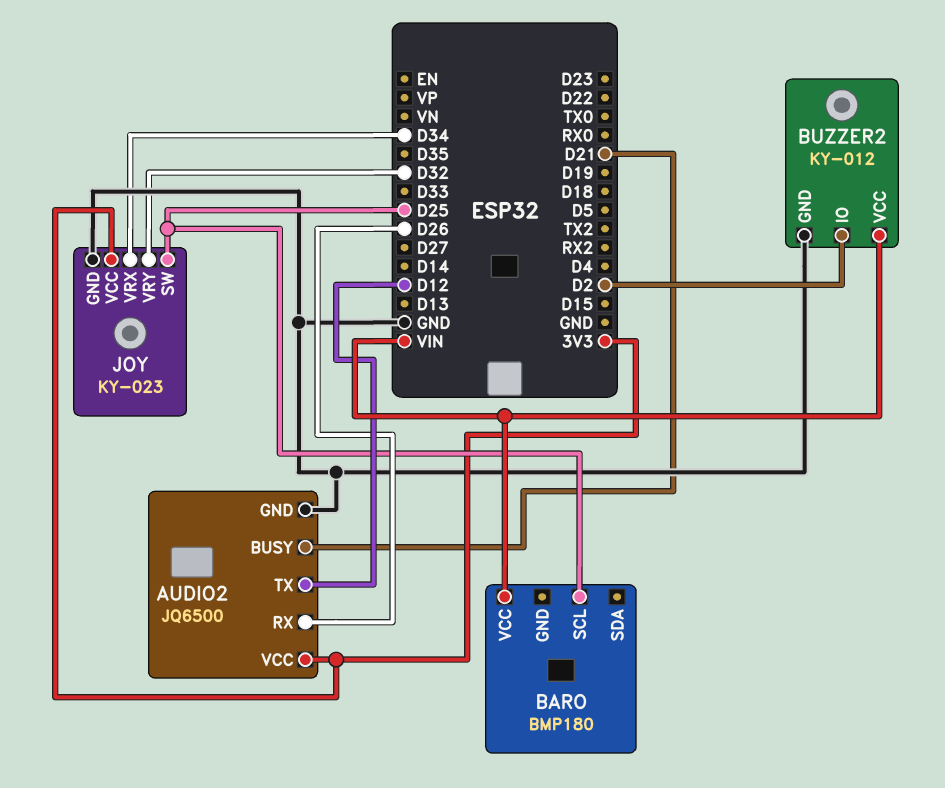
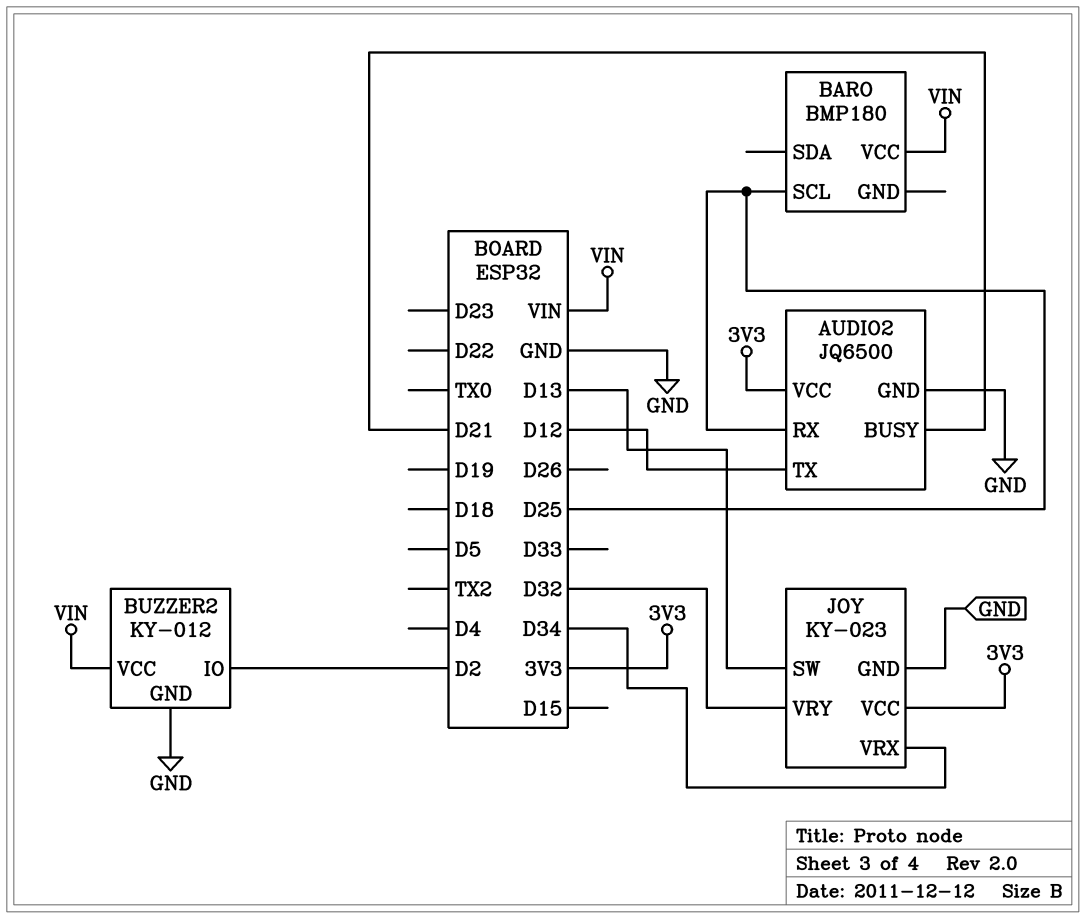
AUDIO2 pin RX: D26 -> D25
JOY pin SW: D25 -> D13

